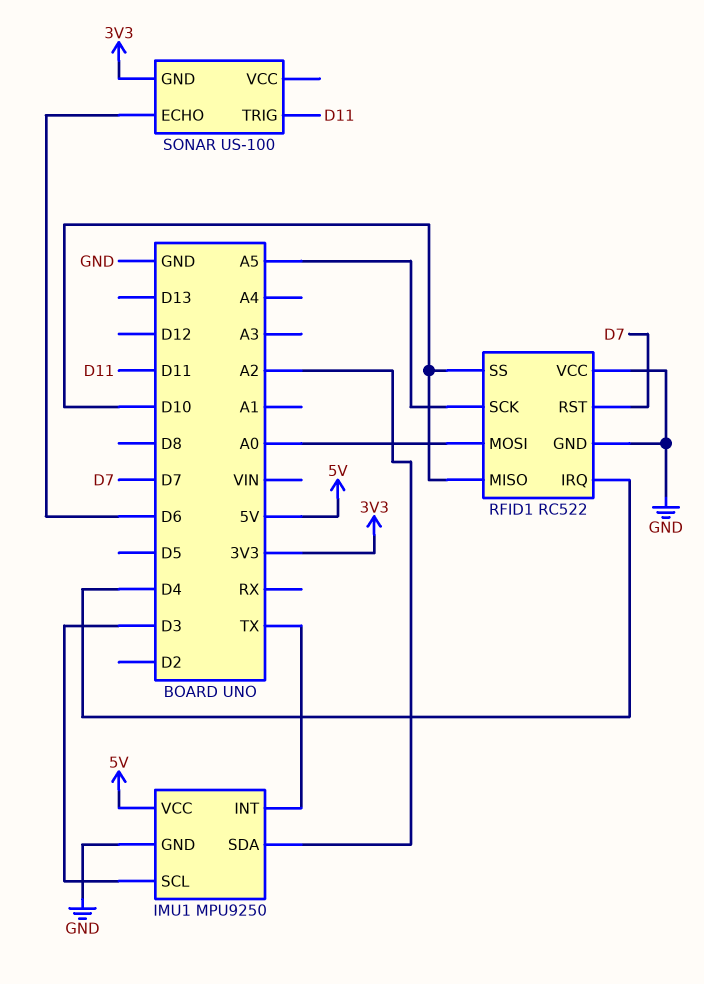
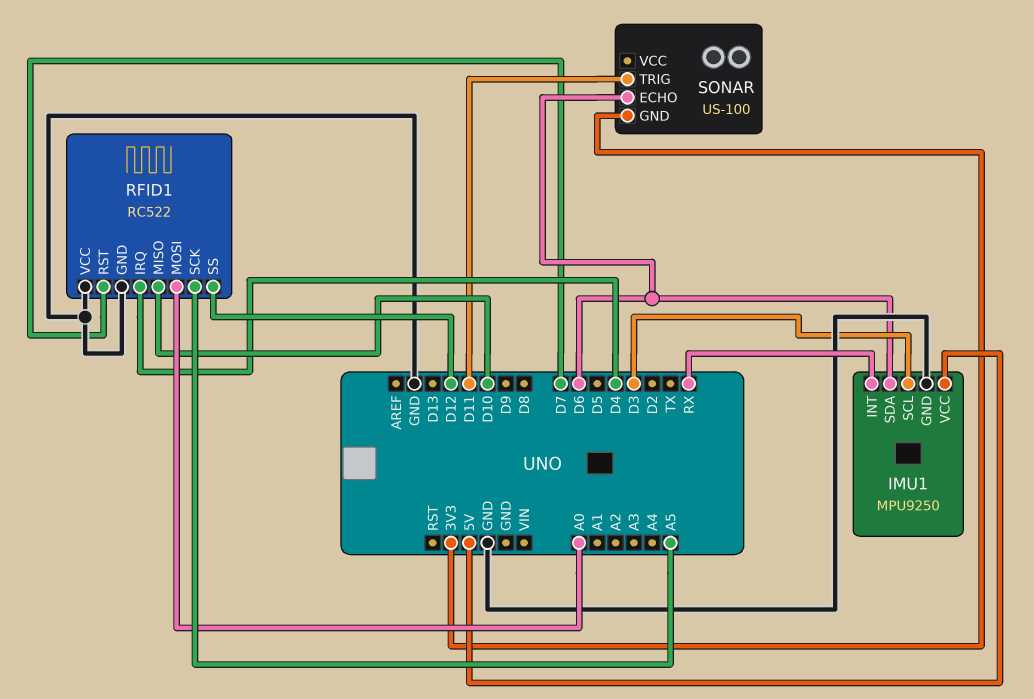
IMU1 pin INT: TX -> RX
IMU1 pin SDA: A2 -> D6
RFID1 pin SS: D10 -> D12

